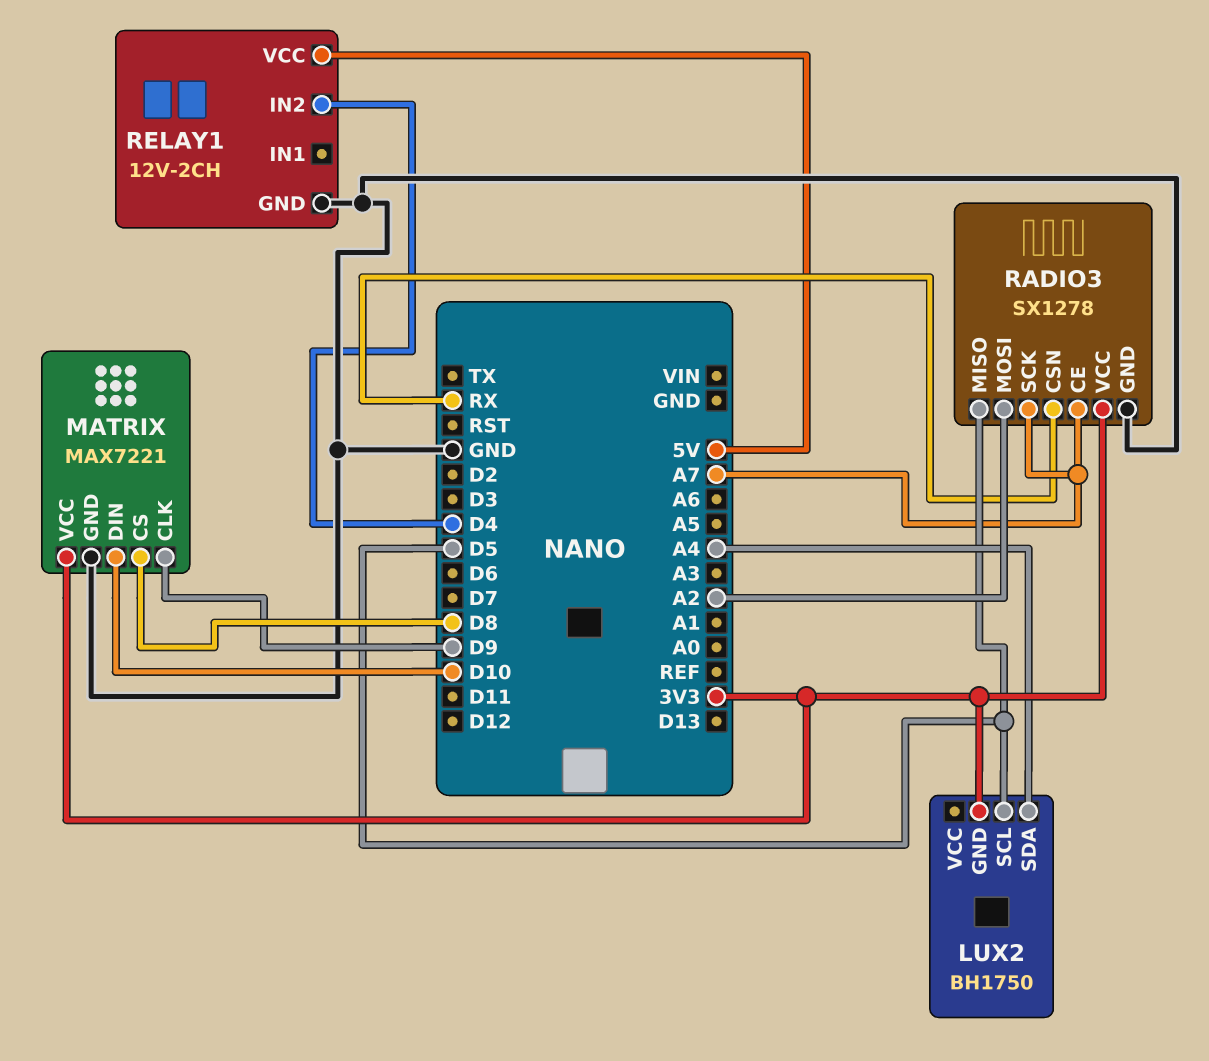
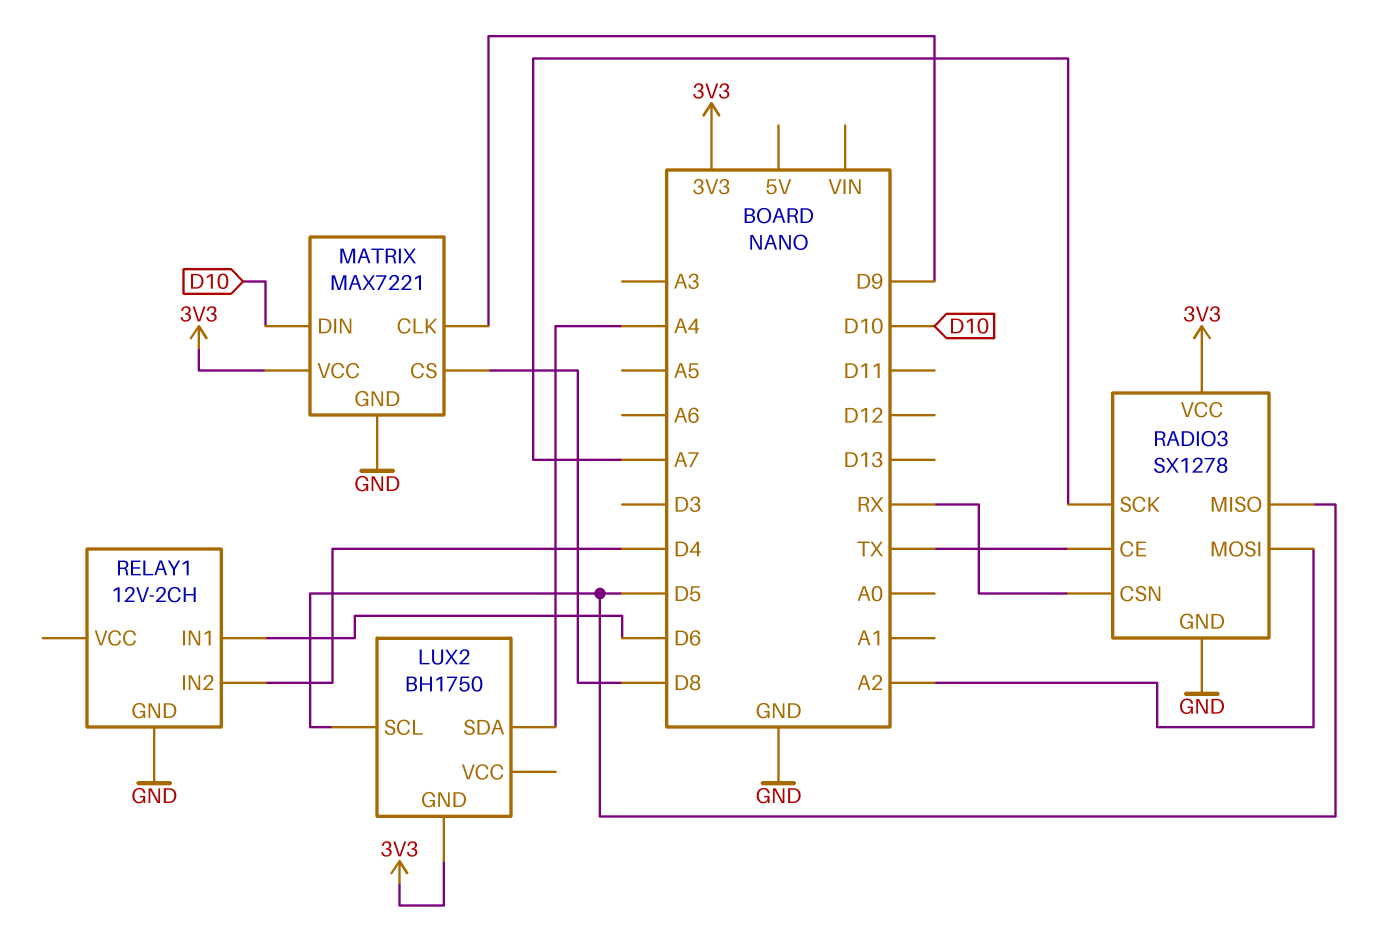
RADIO3 pin CE: A7 -> TX
RELAY1 pin IN1: none -> D6
RELAY1 pin VCC: 5V -> none

